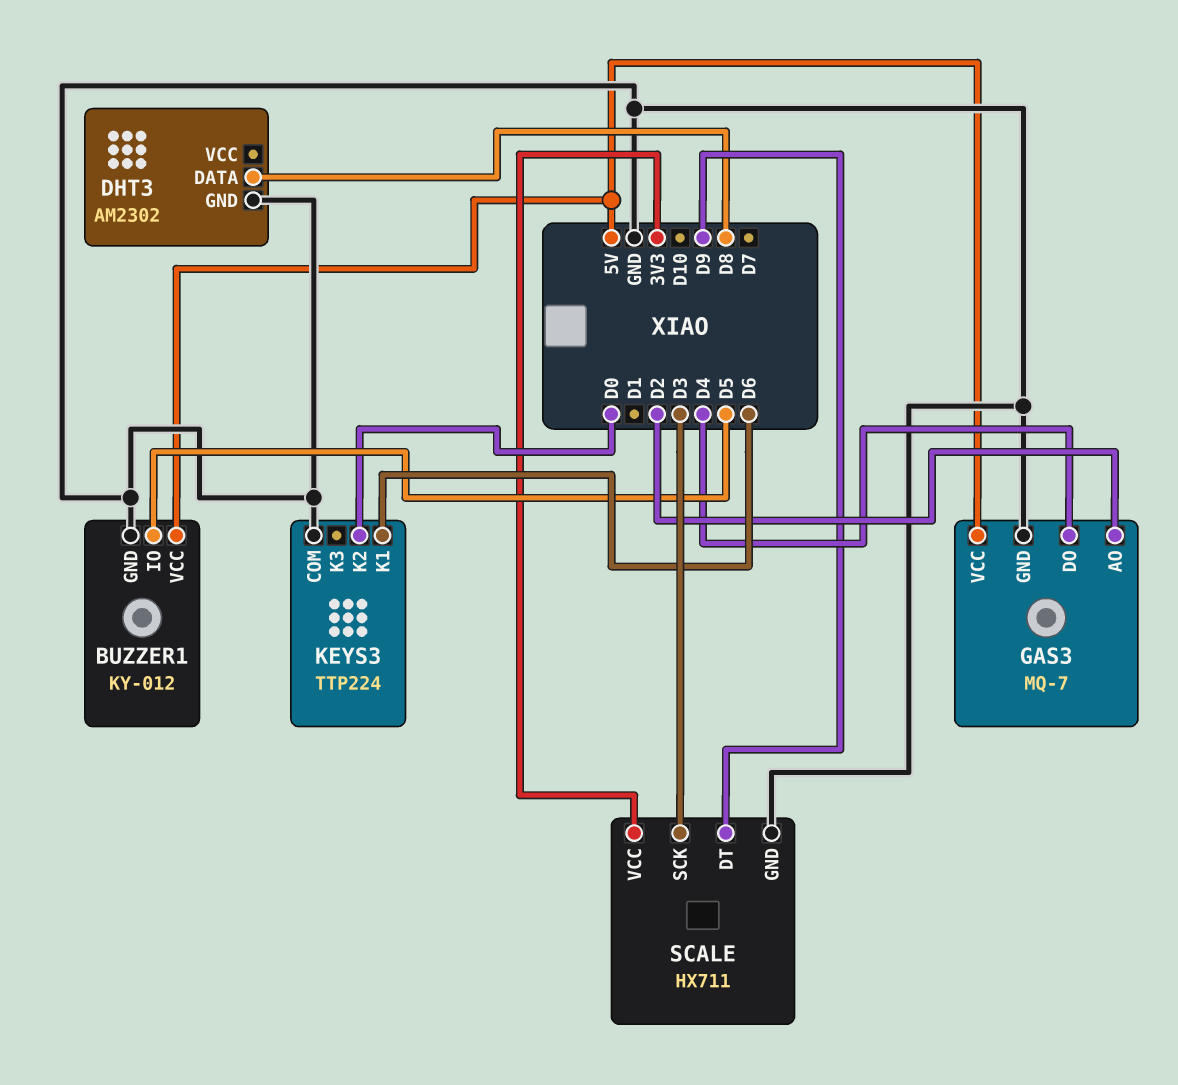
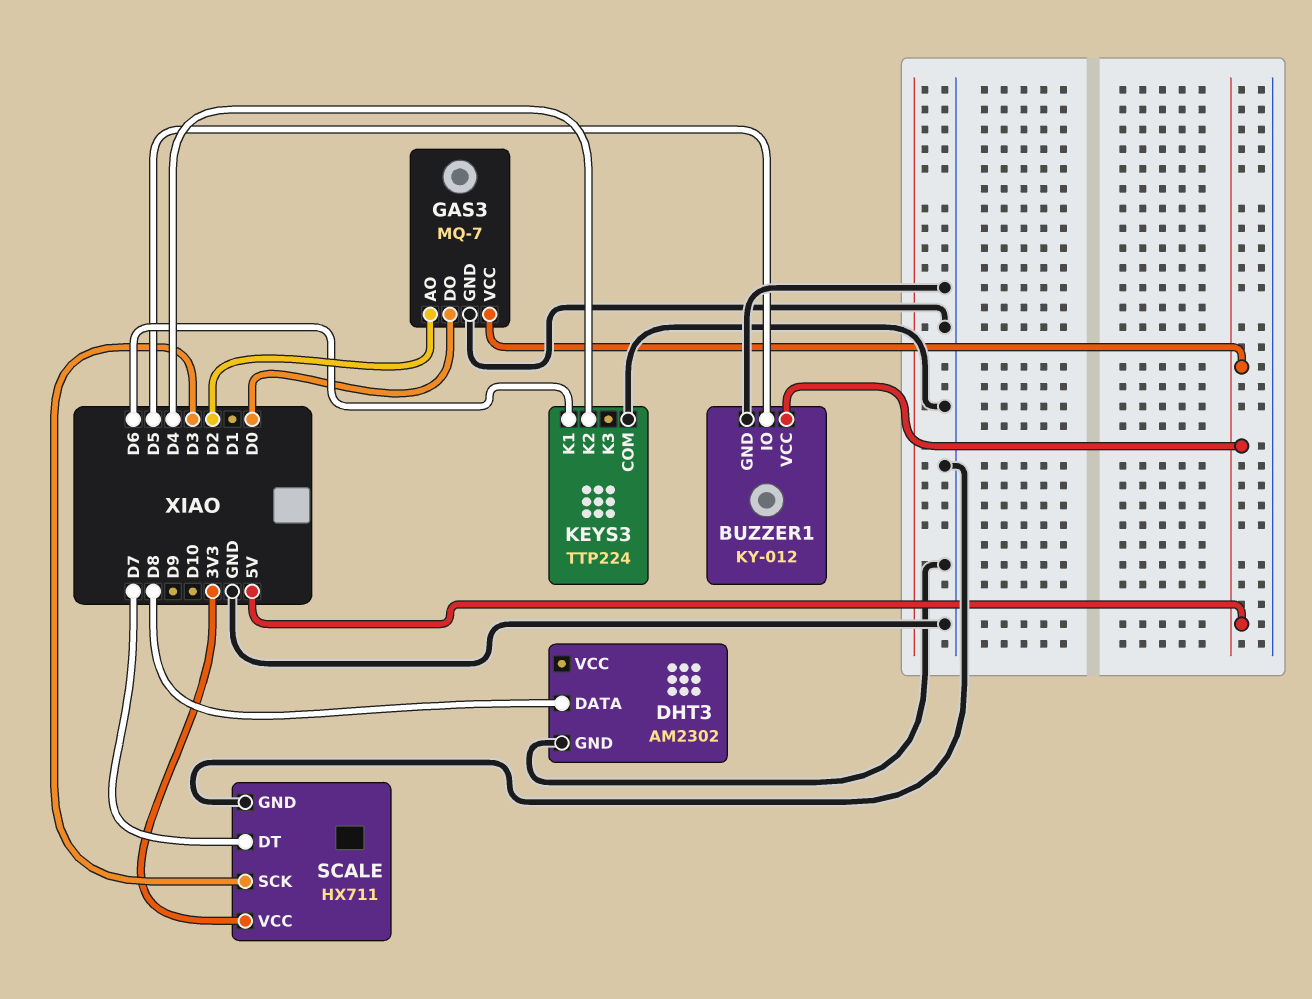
GAS3 pin DO: D4 -> D0
KEYS3 pin K2: D0 -> D4
SCALE pin DT: D9 -> D7

